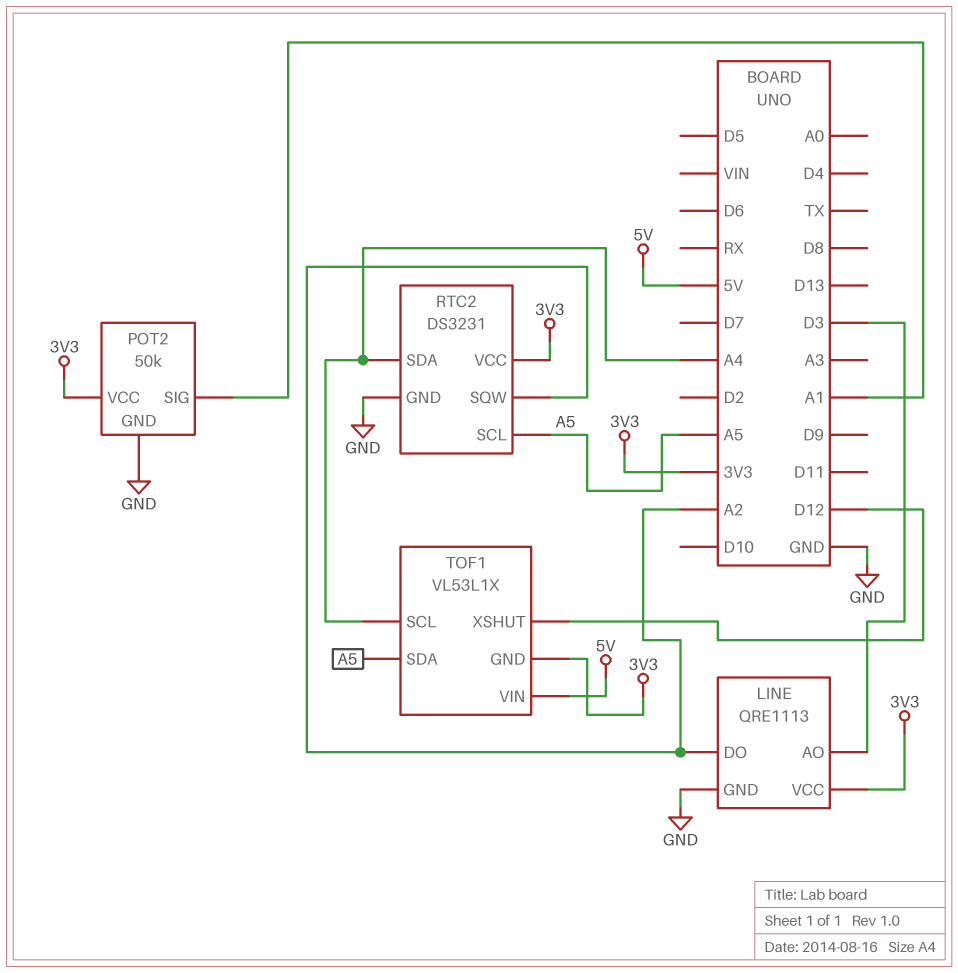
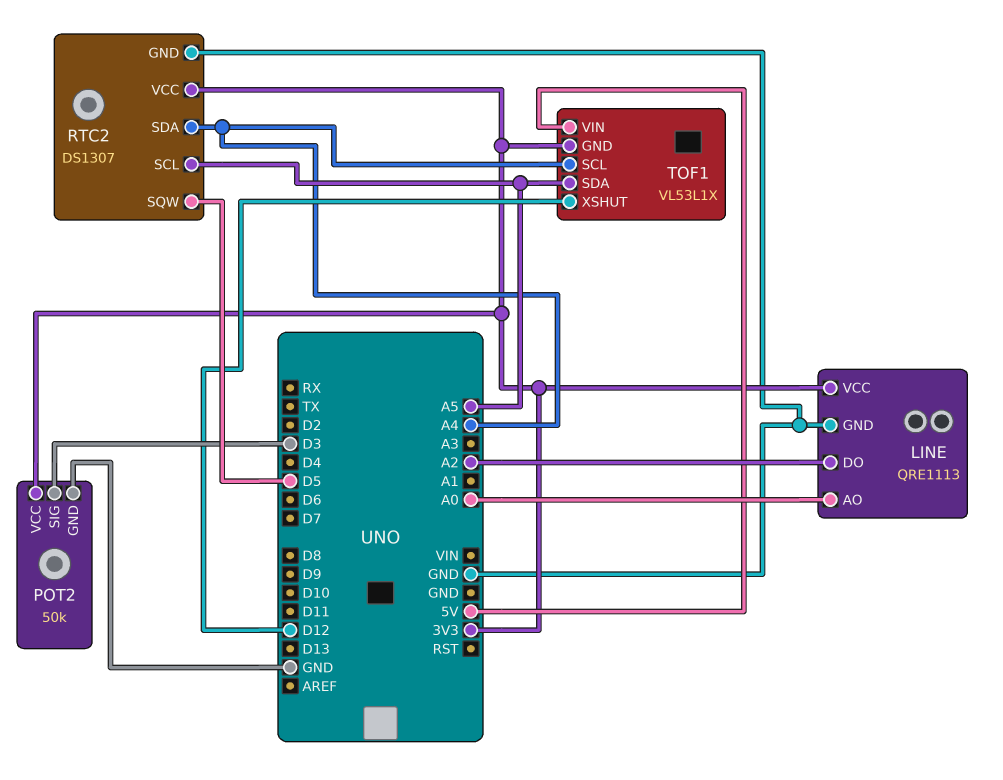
LINE pin AO: D3 -> A0
POT2 pin SIG: A1 -> D3
RTC2: DS3231 -> DS1307
RTC2 pin SQW: A2 -> D5

